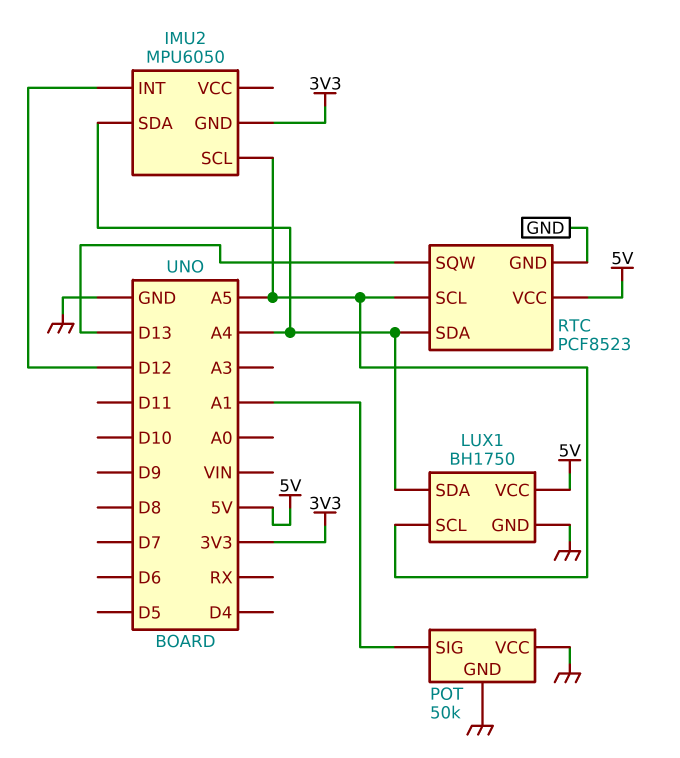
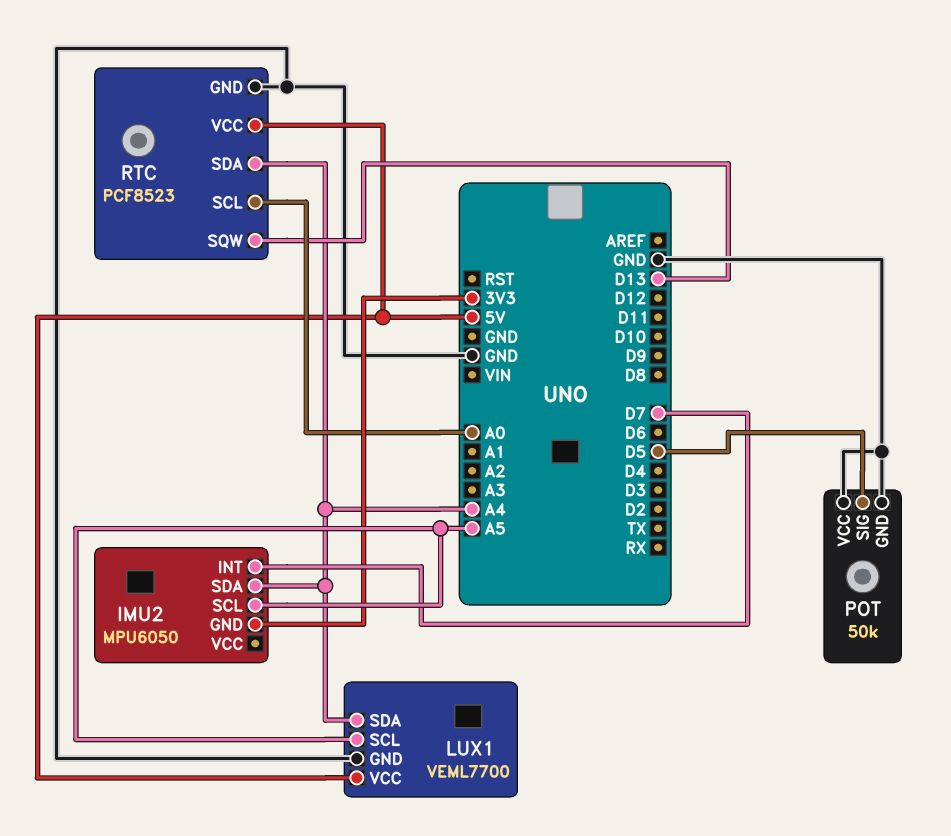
IMU2 pin INT: D12 -> D7
LUX1: BH1750 -> VEML7700
POT pin SIG: A1 -> D5
RTC pin SCL: A5 -> A0

